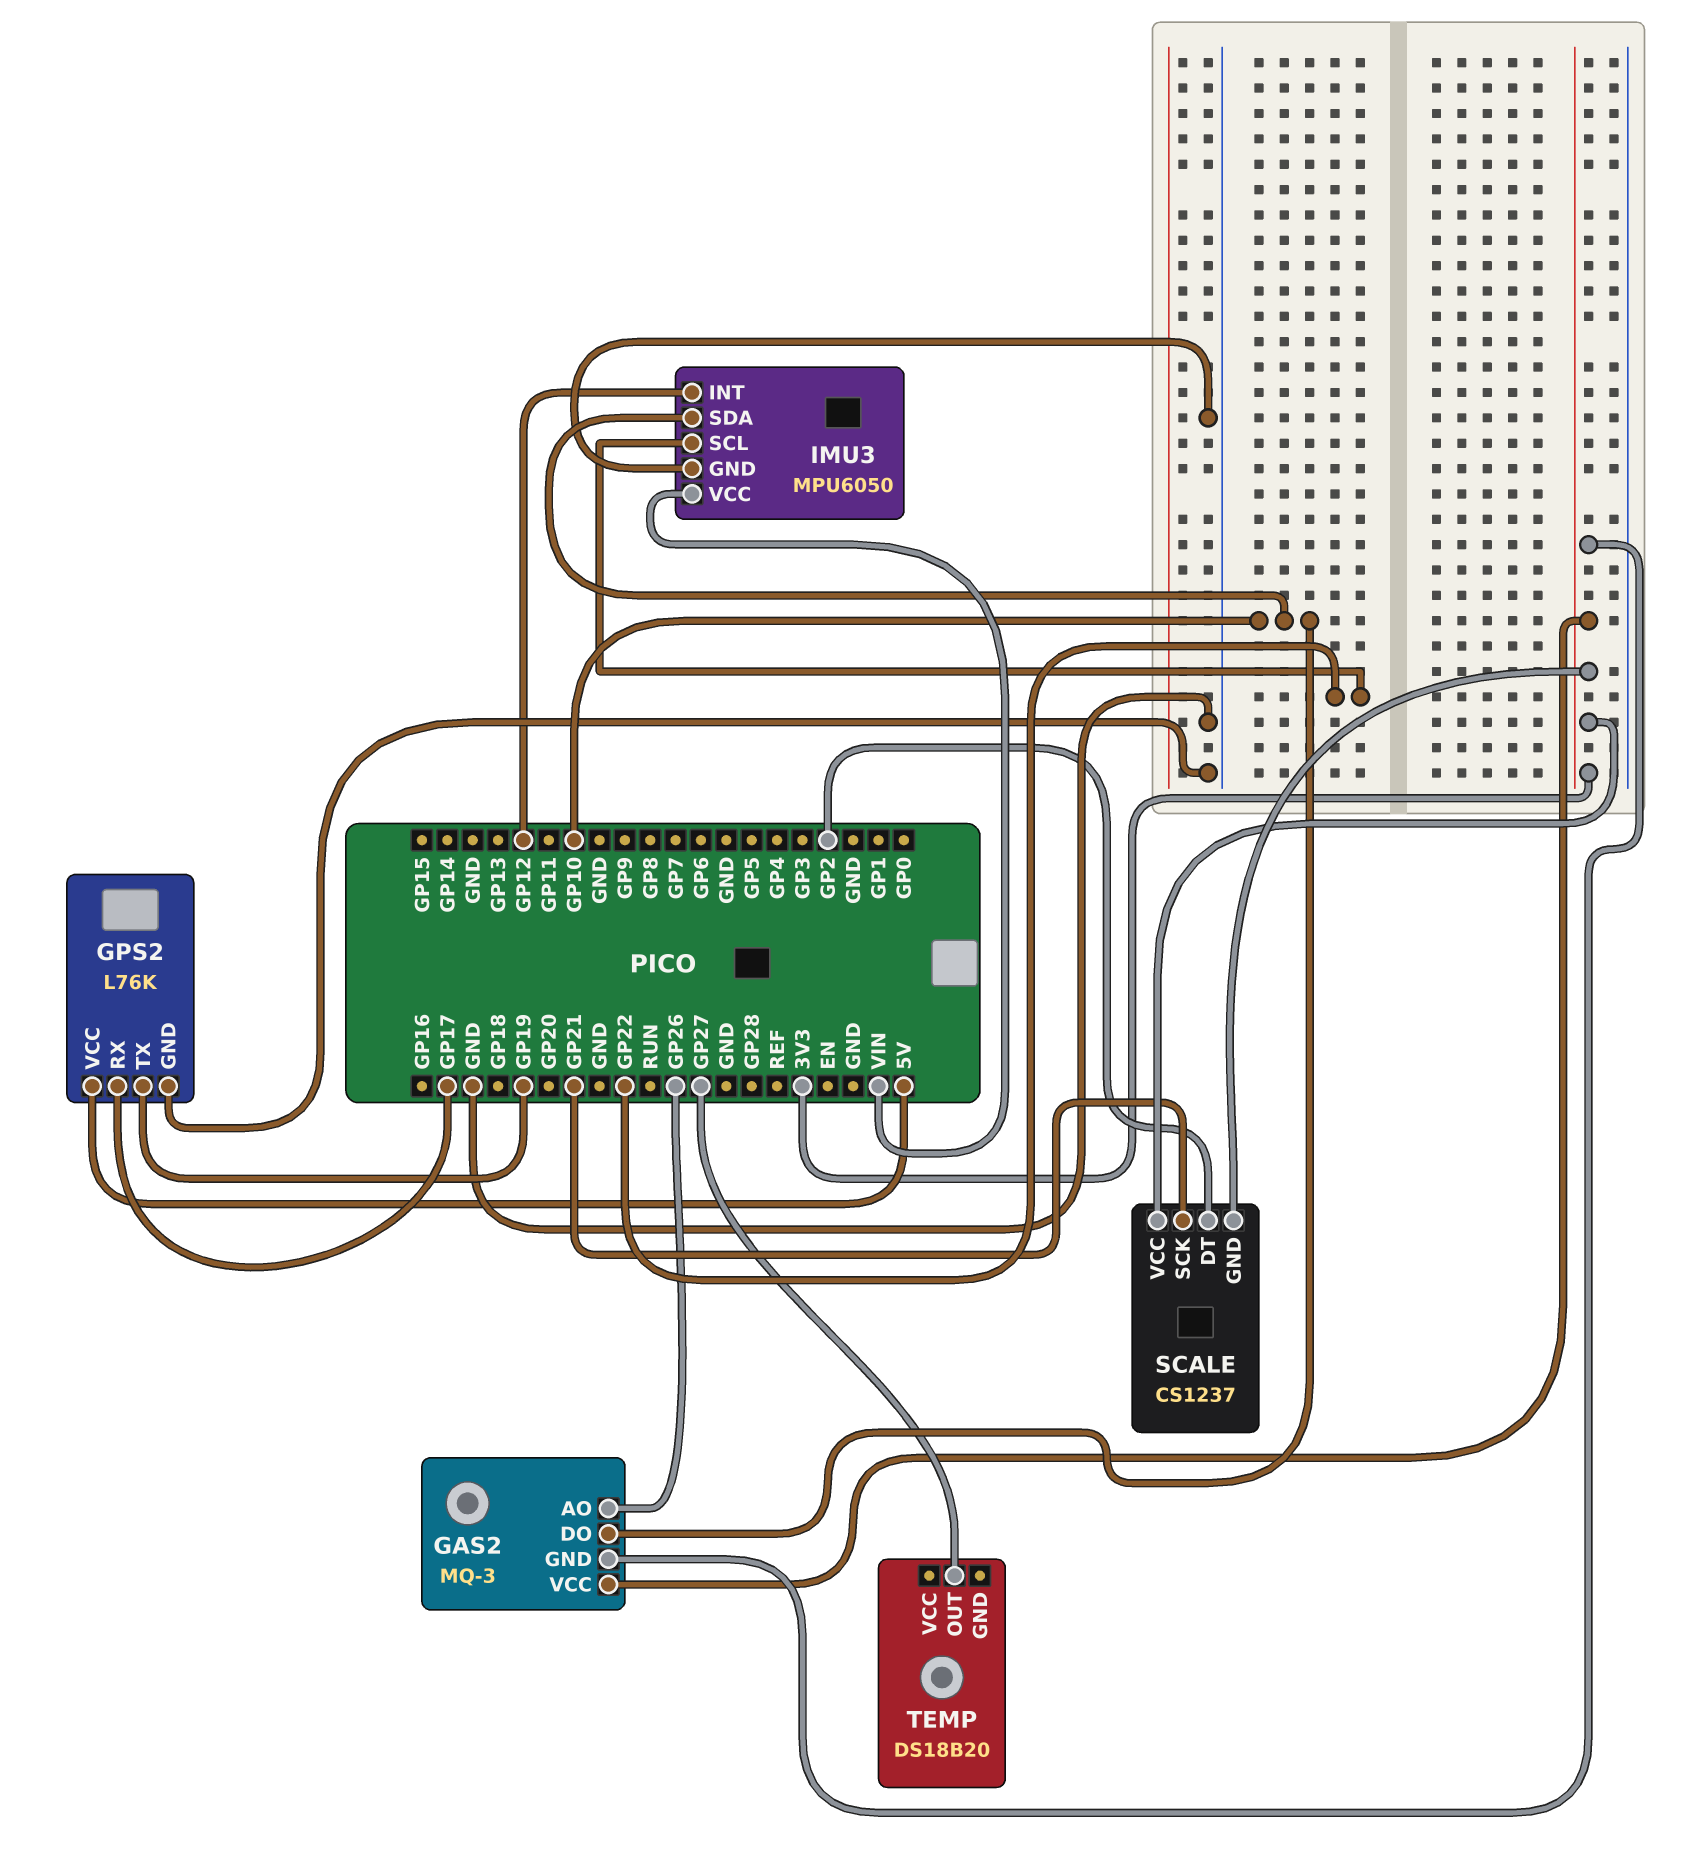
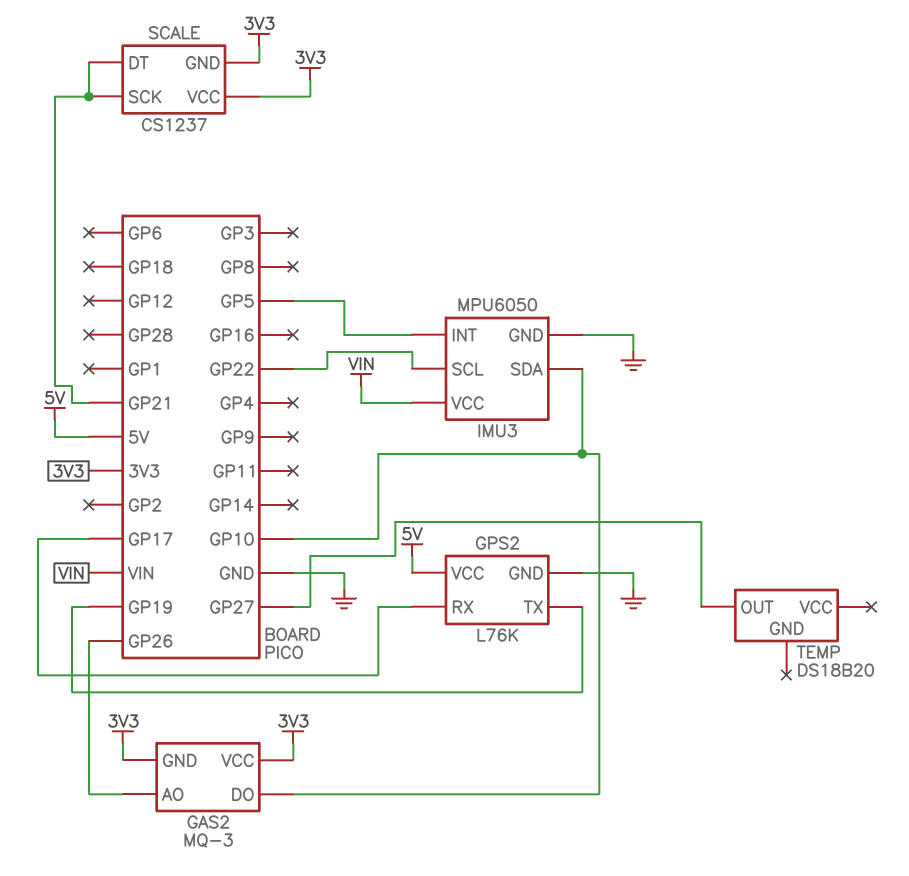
IMU3 pin INT: GP12 -> GP5
SCALE pin DT: GP2 -> GP21

